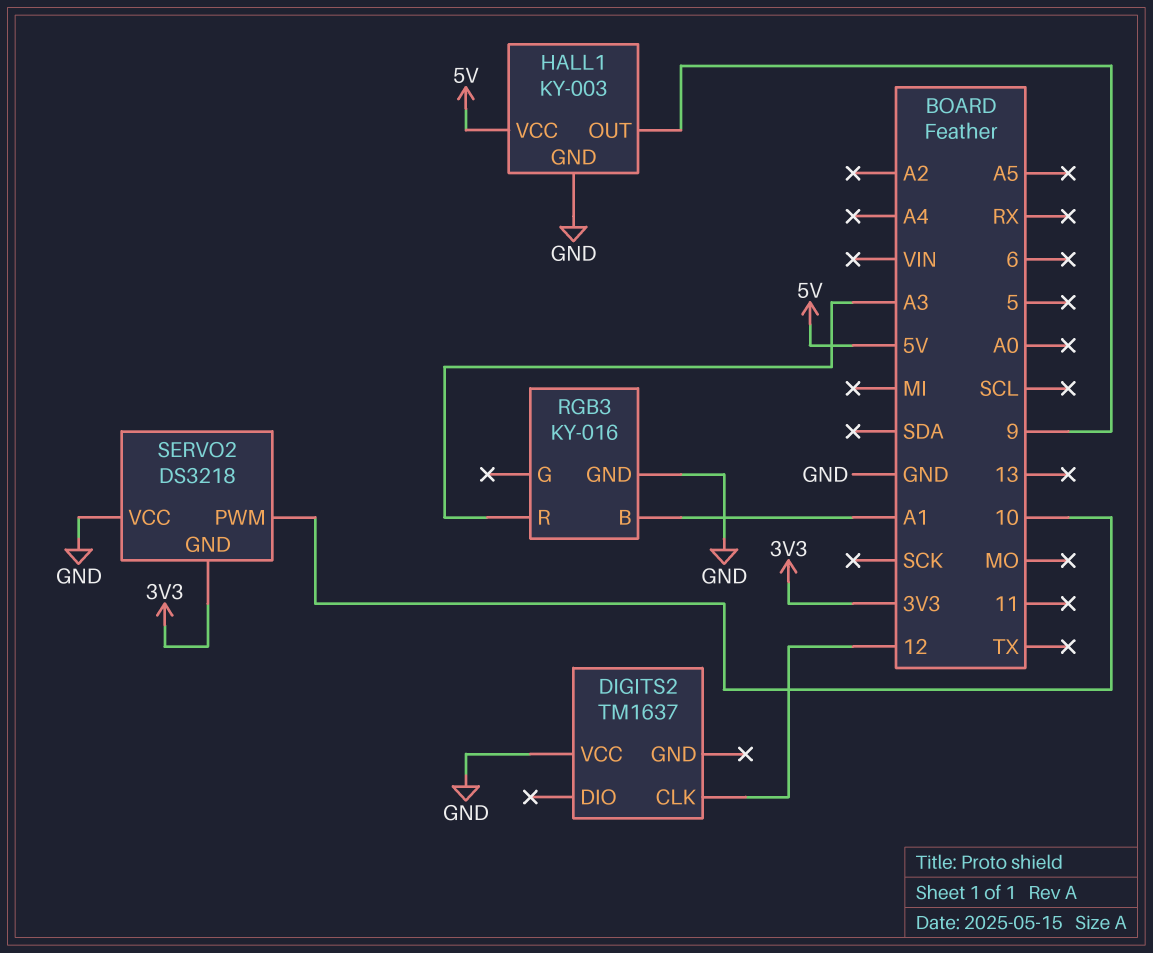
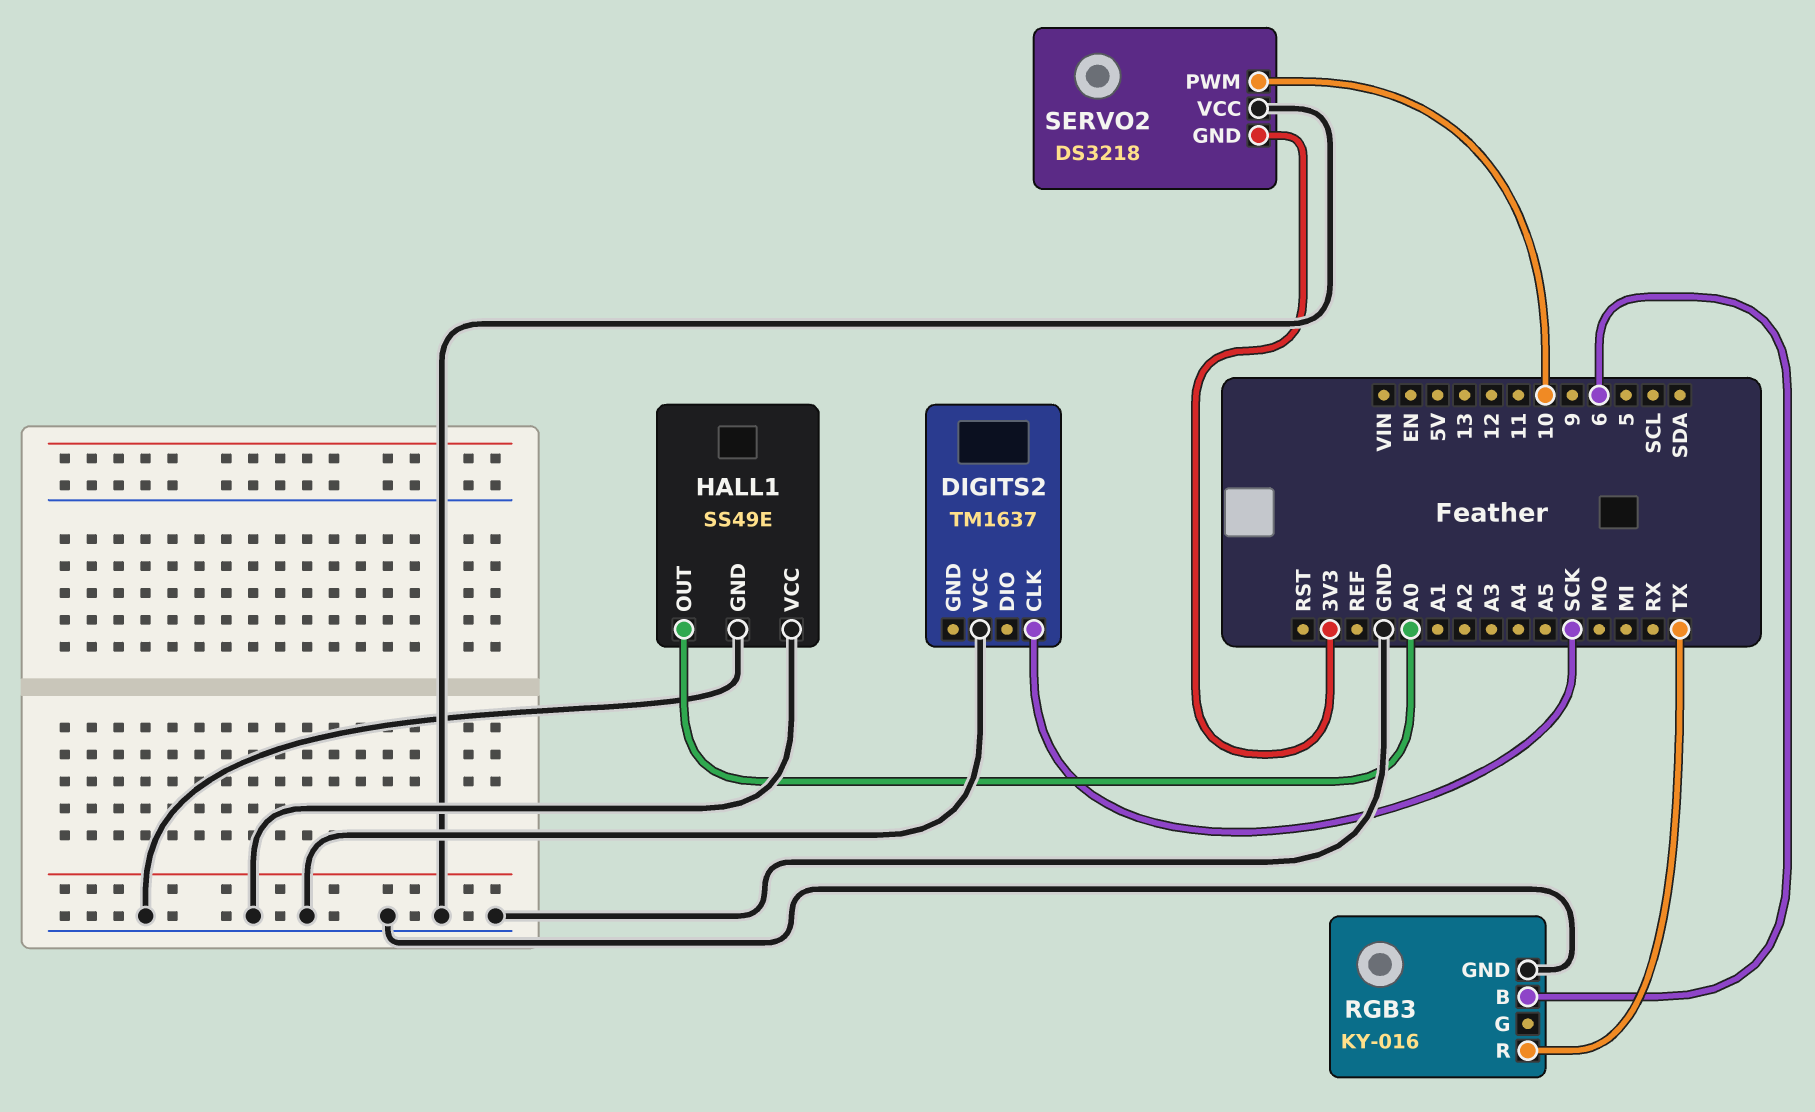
DIGITS2 pin CLK: 12 -> SCK
HALL1: KY-003 -> SS49E
HALL1 pin OUT: 9 -> A0
HALL1 pin VCC: 5V -> GND
RGB3 pin B: A1 -> 6
RGB3 pin R: A3 -> TX

